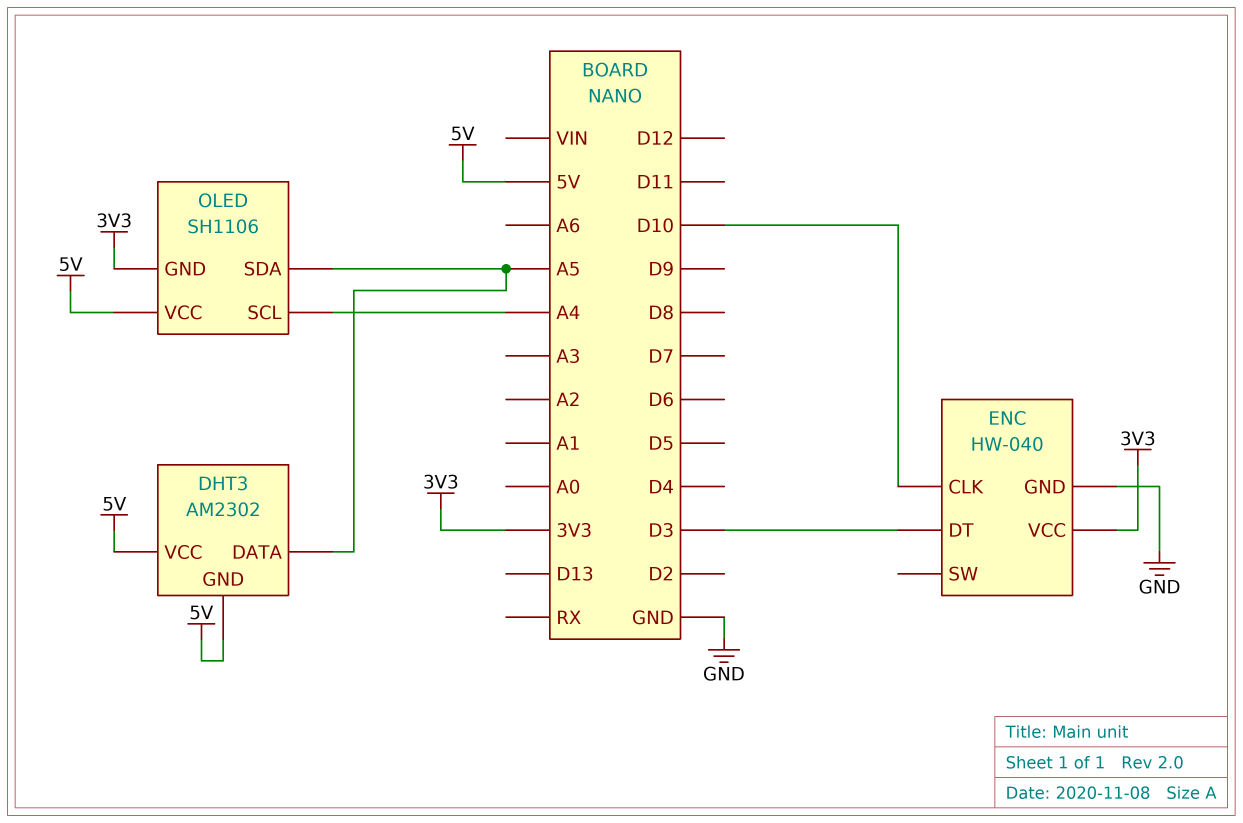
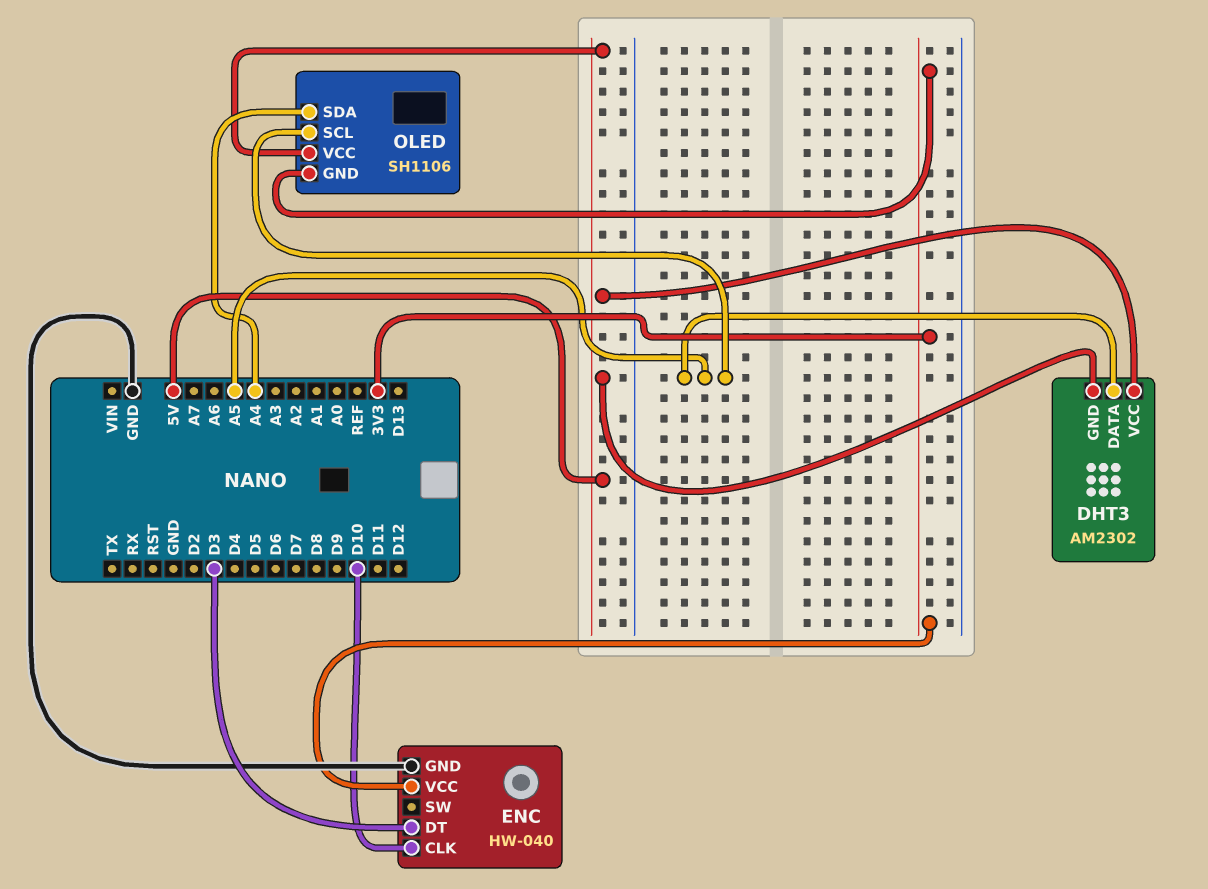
OLED pin SCL: A4 -> A5
OLED pin SDA: A5 -> A4

